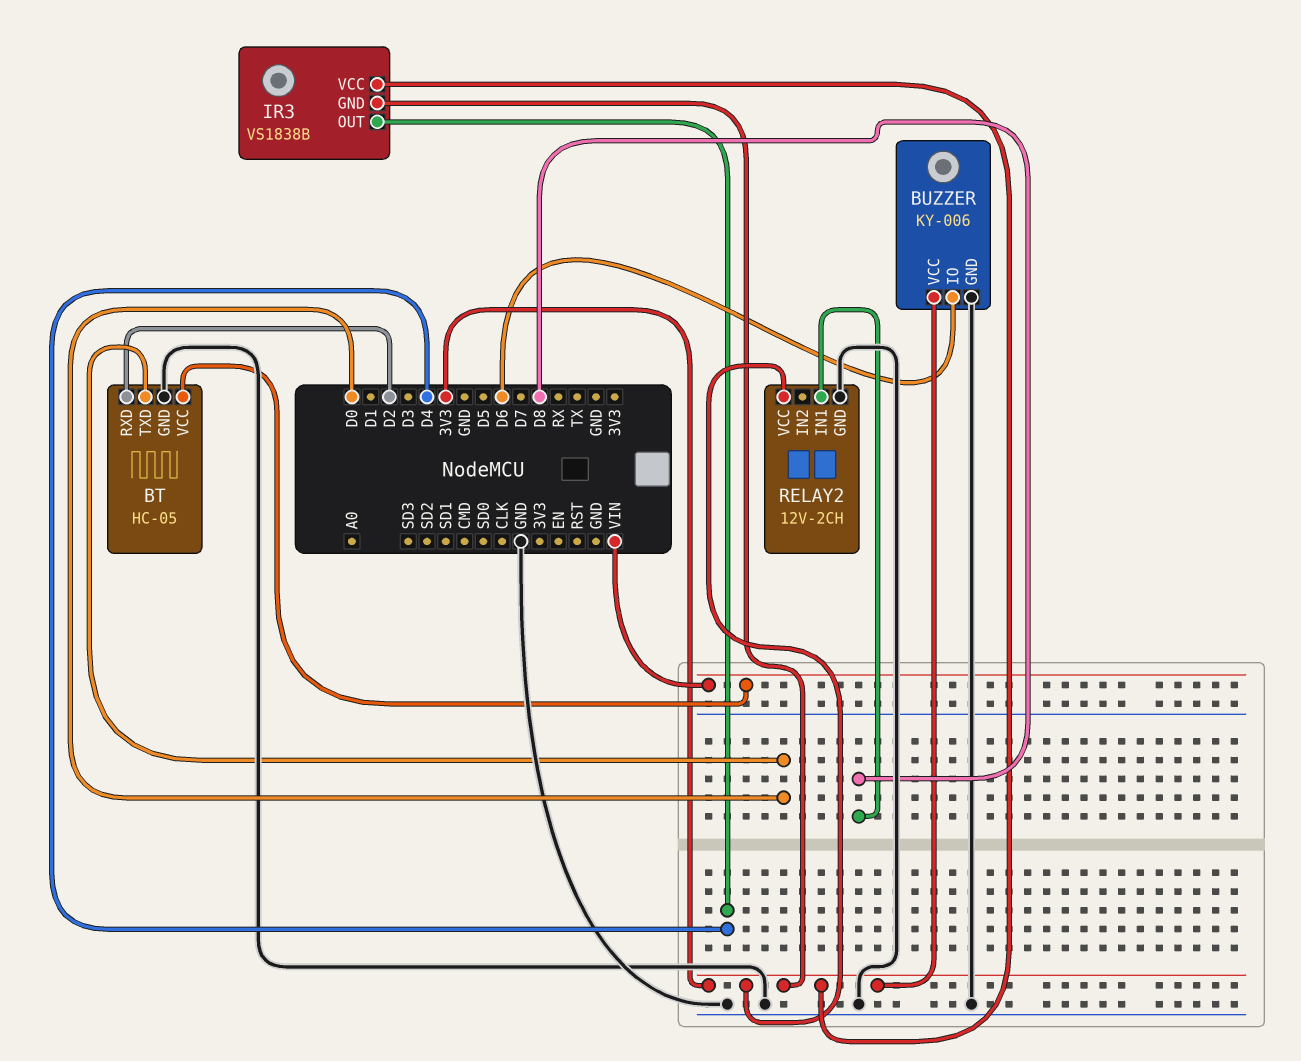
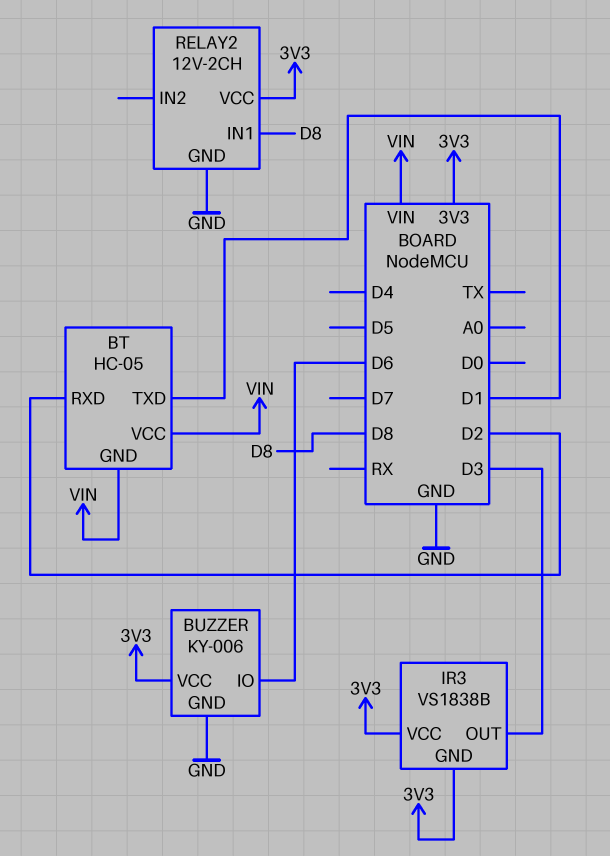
BT pin GND: GND -> VIN
BT pin TXD: D0 -> D1
IR3 pin OUT: D4 -> D3

